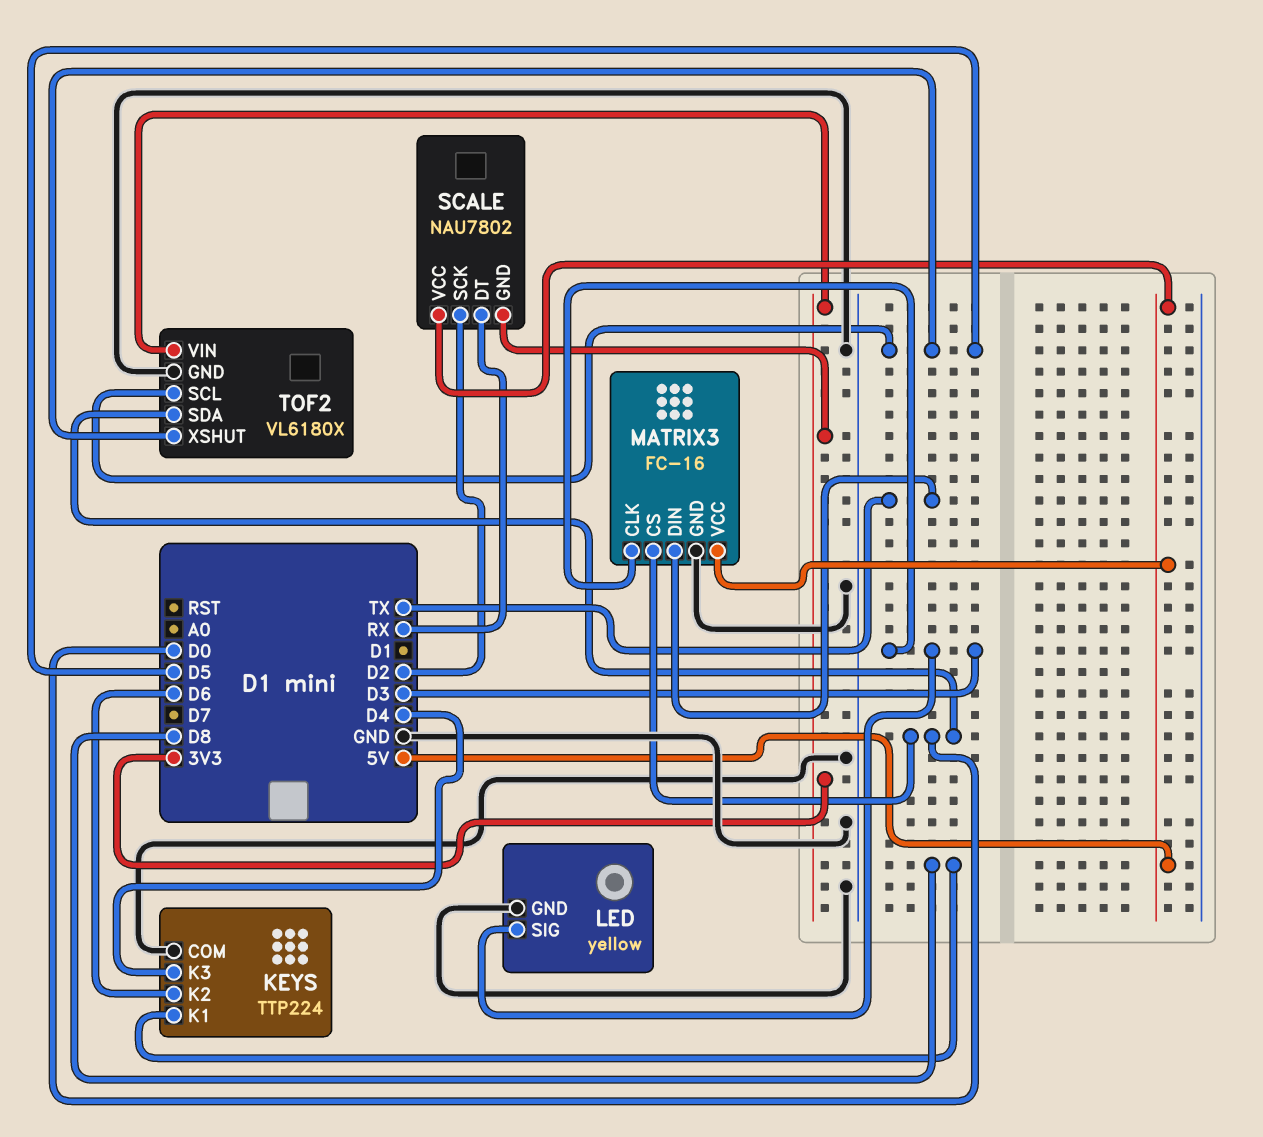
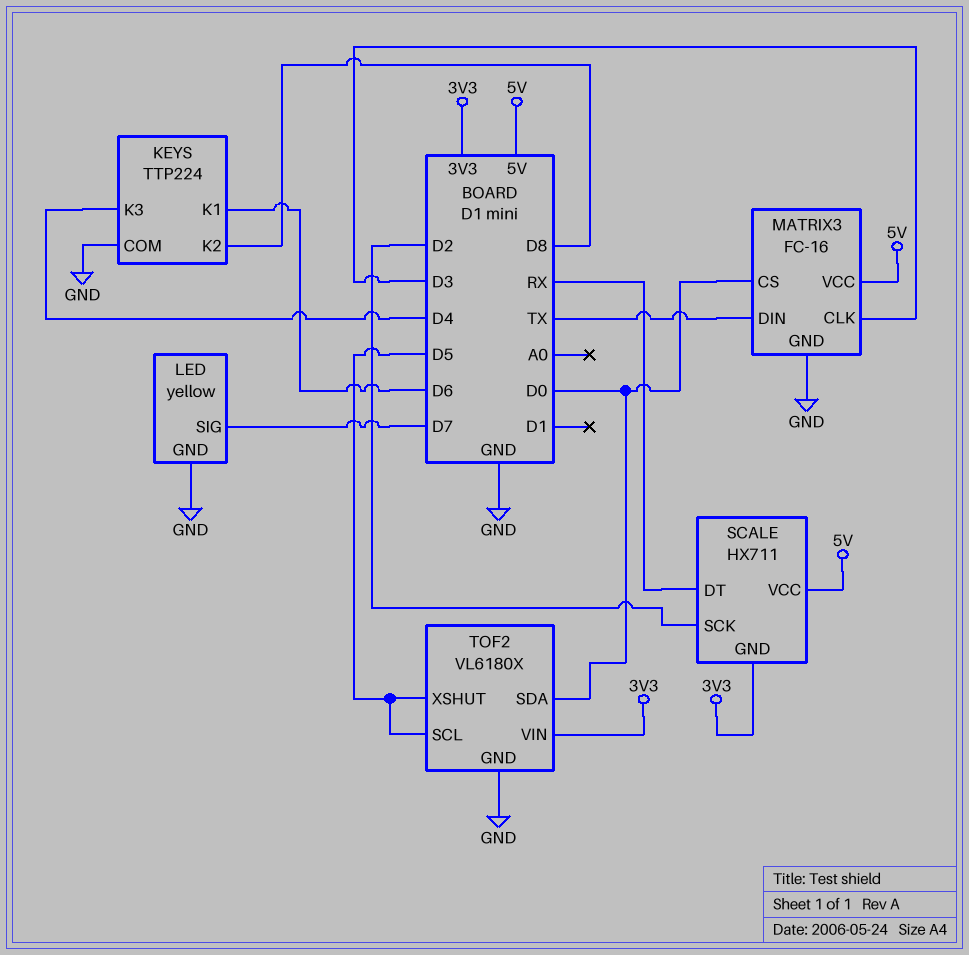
KEYS pin K1: D8 -> D6
KEYS pin K2: D6 -> D8
LED pin SIG: D3 -> D7
SCALE: NAU7802 -> HX711

